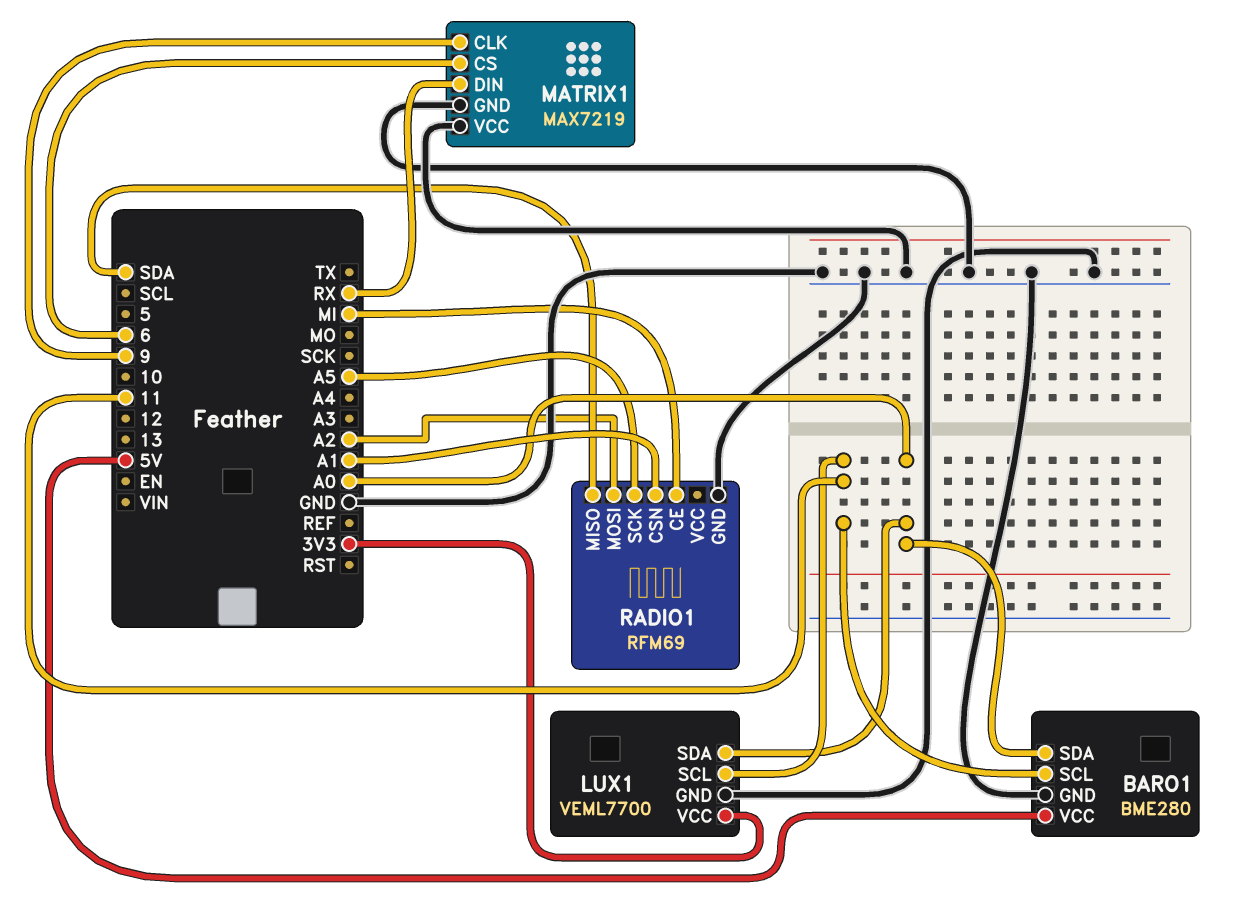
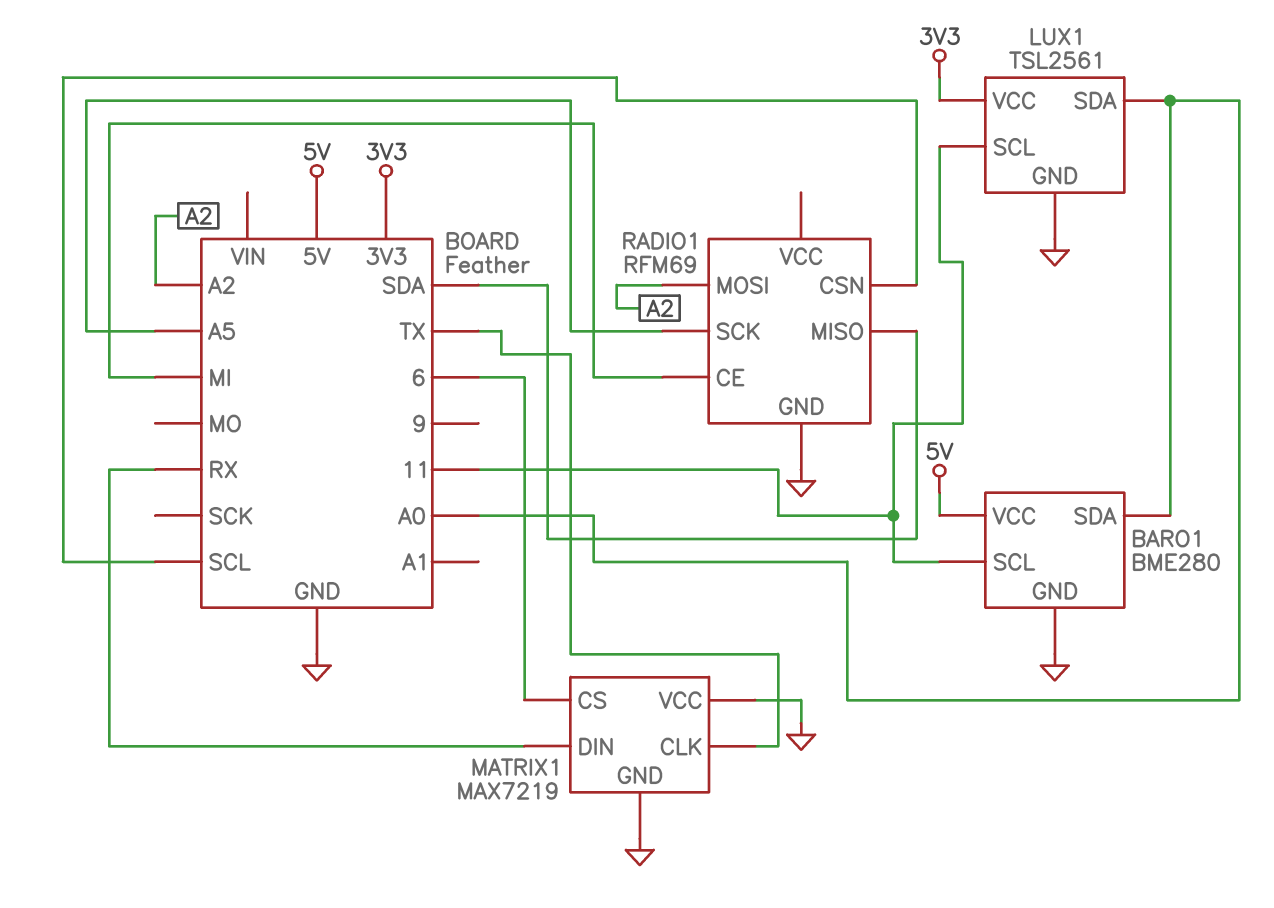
LUX1: VEML7700 -> TSL2561
MATRIX1 pin CLK: 9 -> TX
RADIO1 pin CSN: A1 -> SCL

